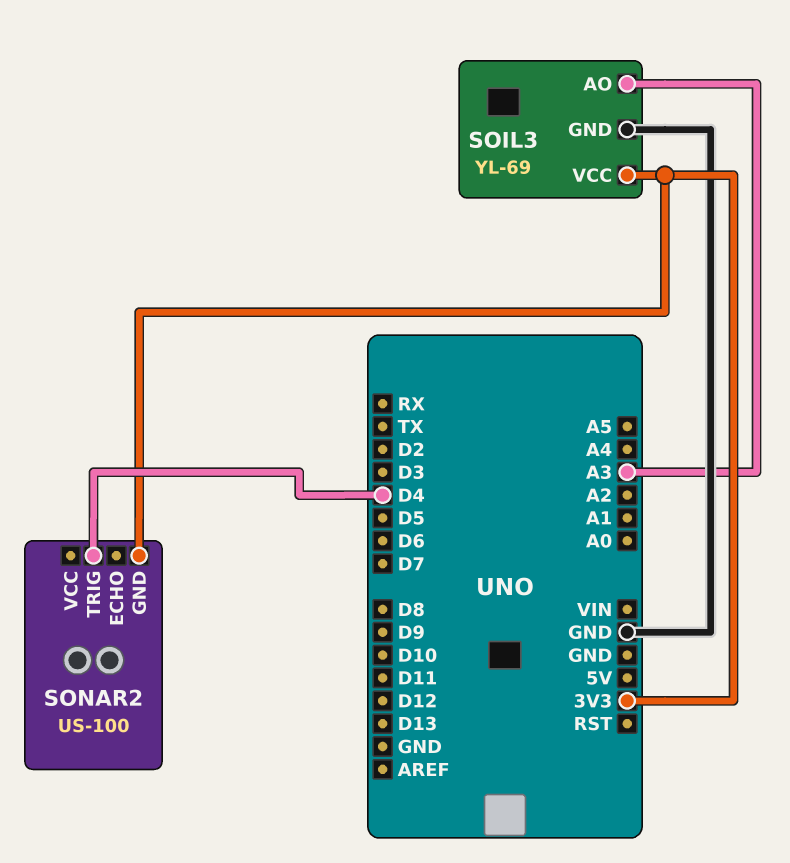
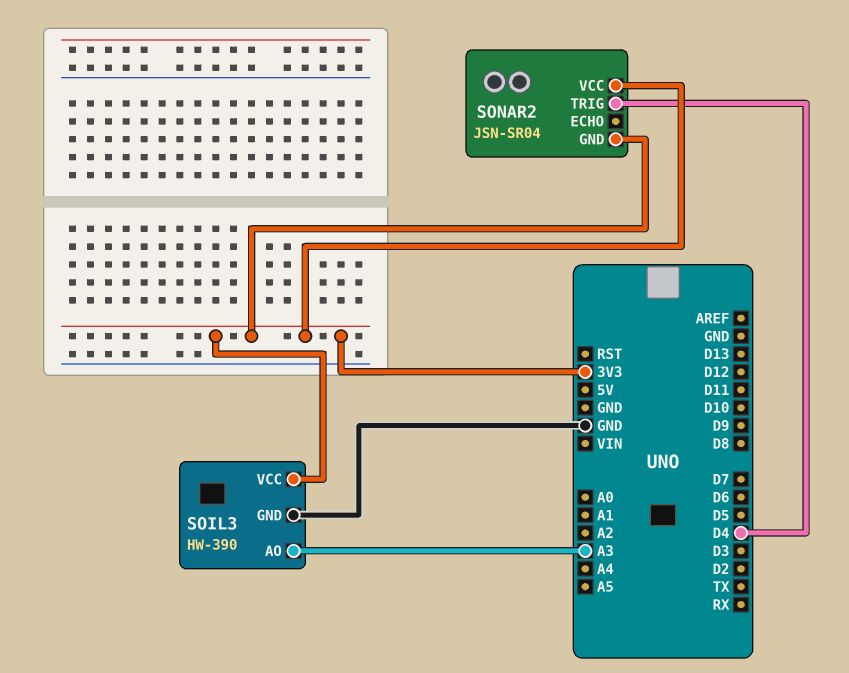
SOIL3: YL-69 -> HW-390
SONAR2: US-100 -> JSN-SR04
SONAR2 pin VCC: none -> 3V3

